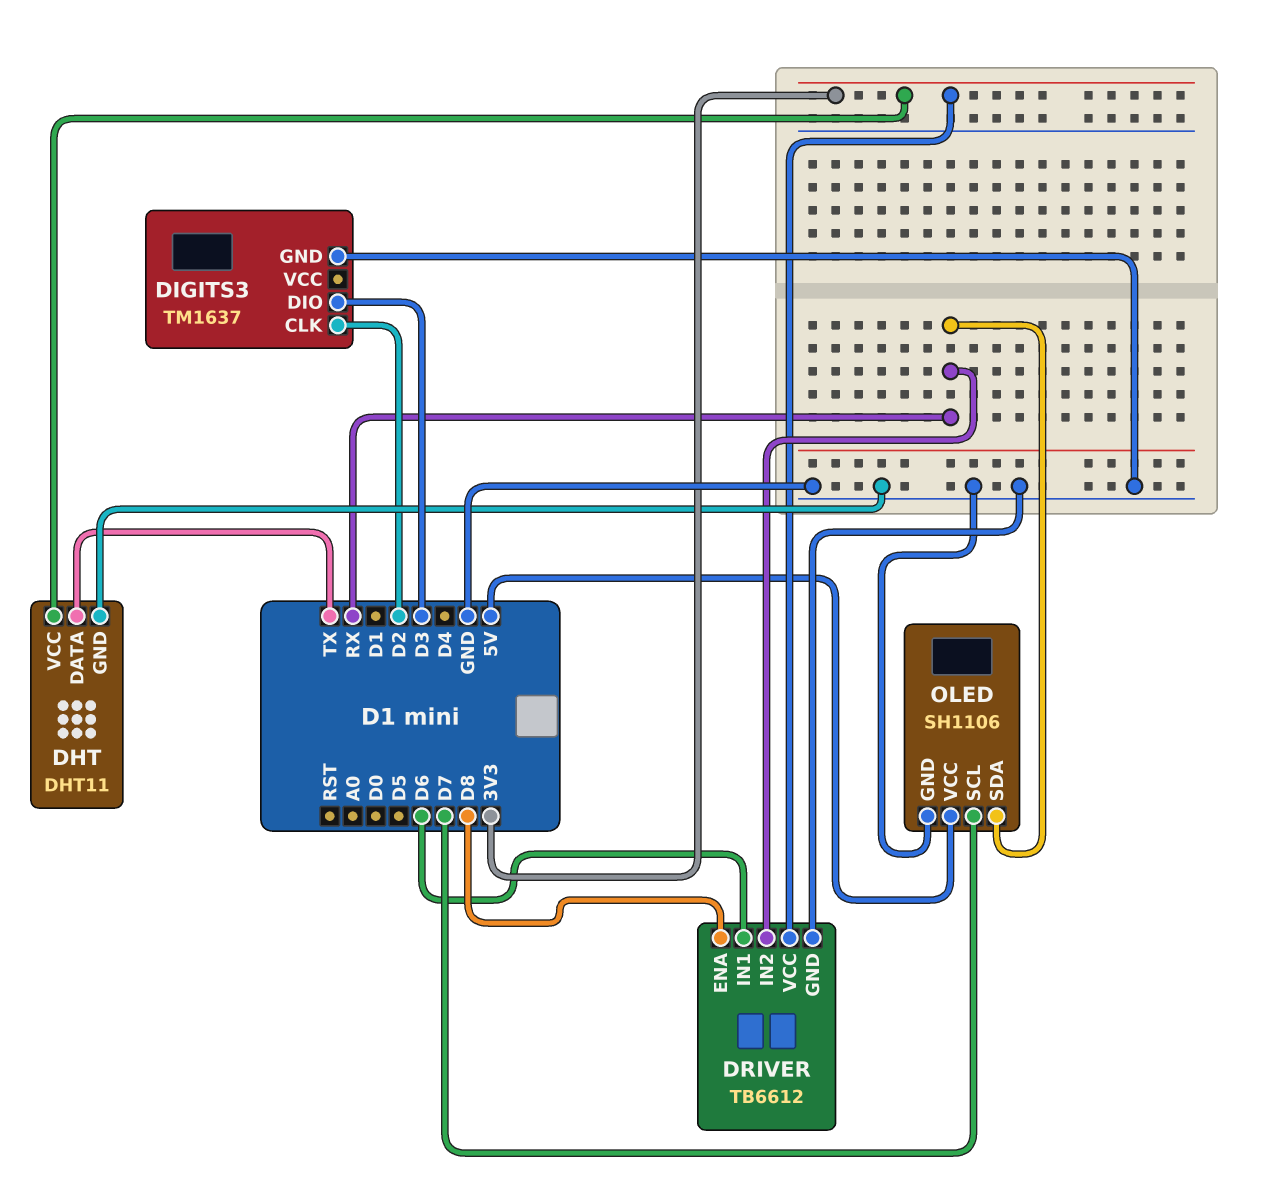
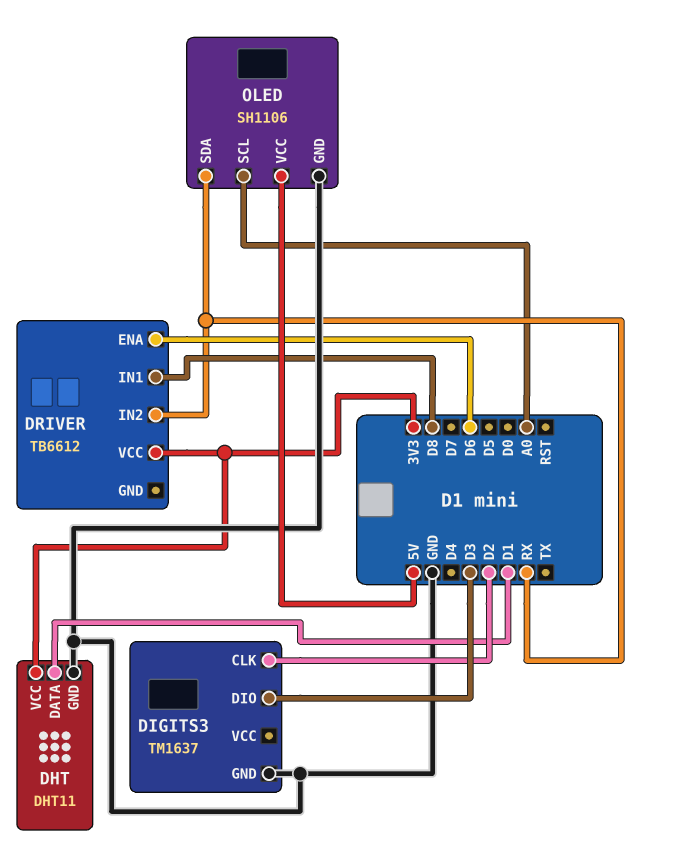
DHT pin DATA: TX -> D1
DRIVER pin ENA: D8 -> D6
DRIVER pin GND: GND -> none
DRIVER pin IN1: D6 -> D8
OLED pin SCL: D7 -> A0

